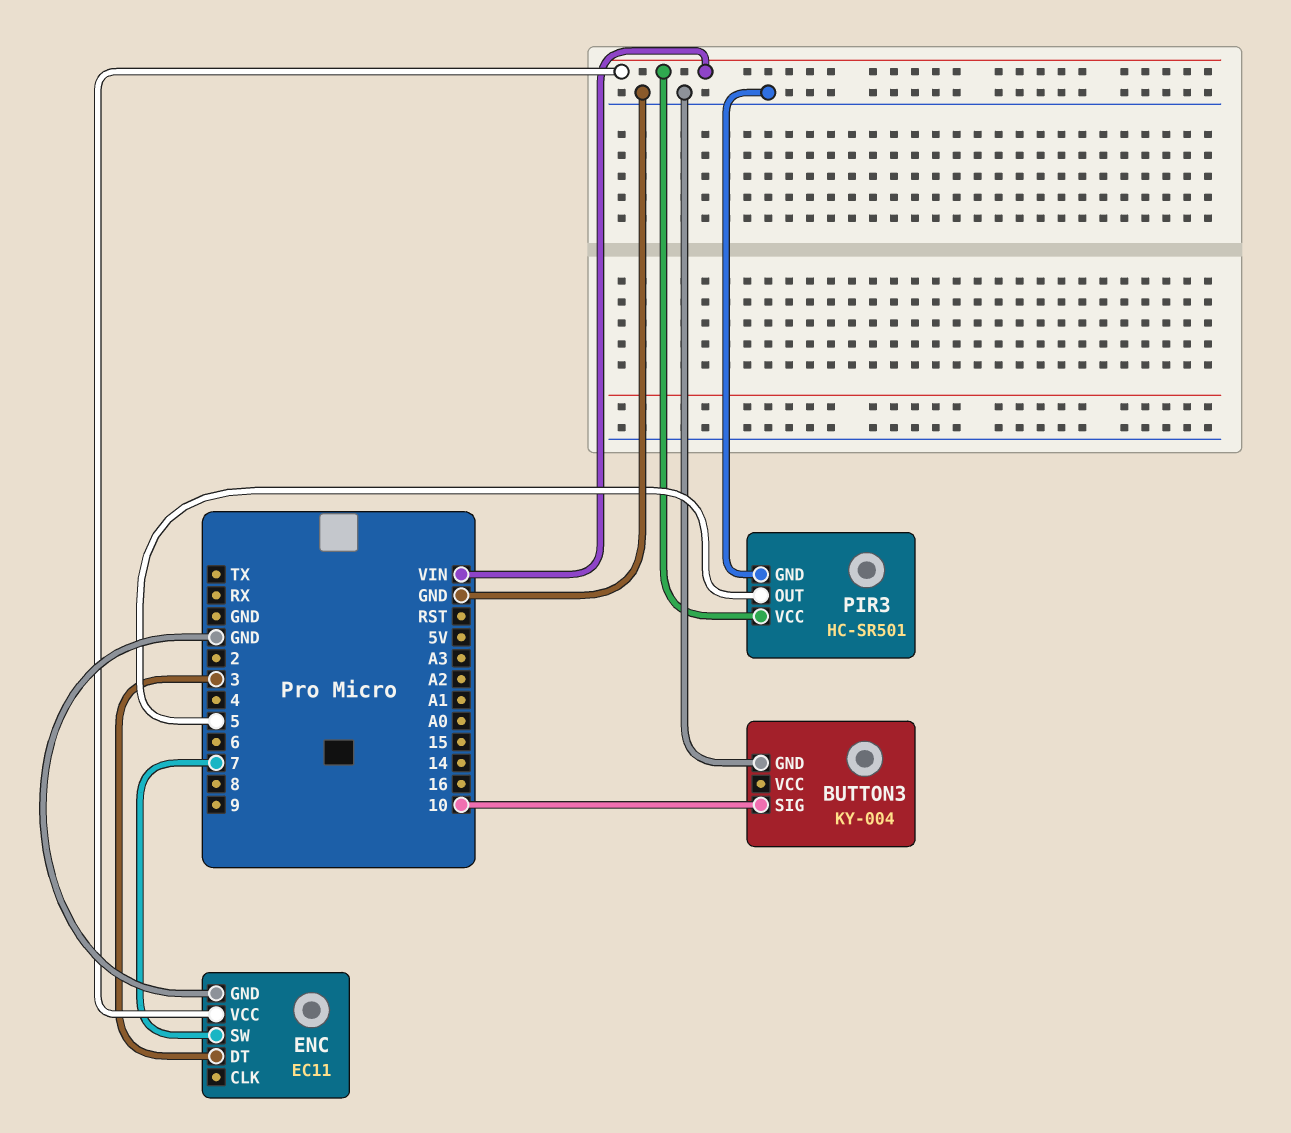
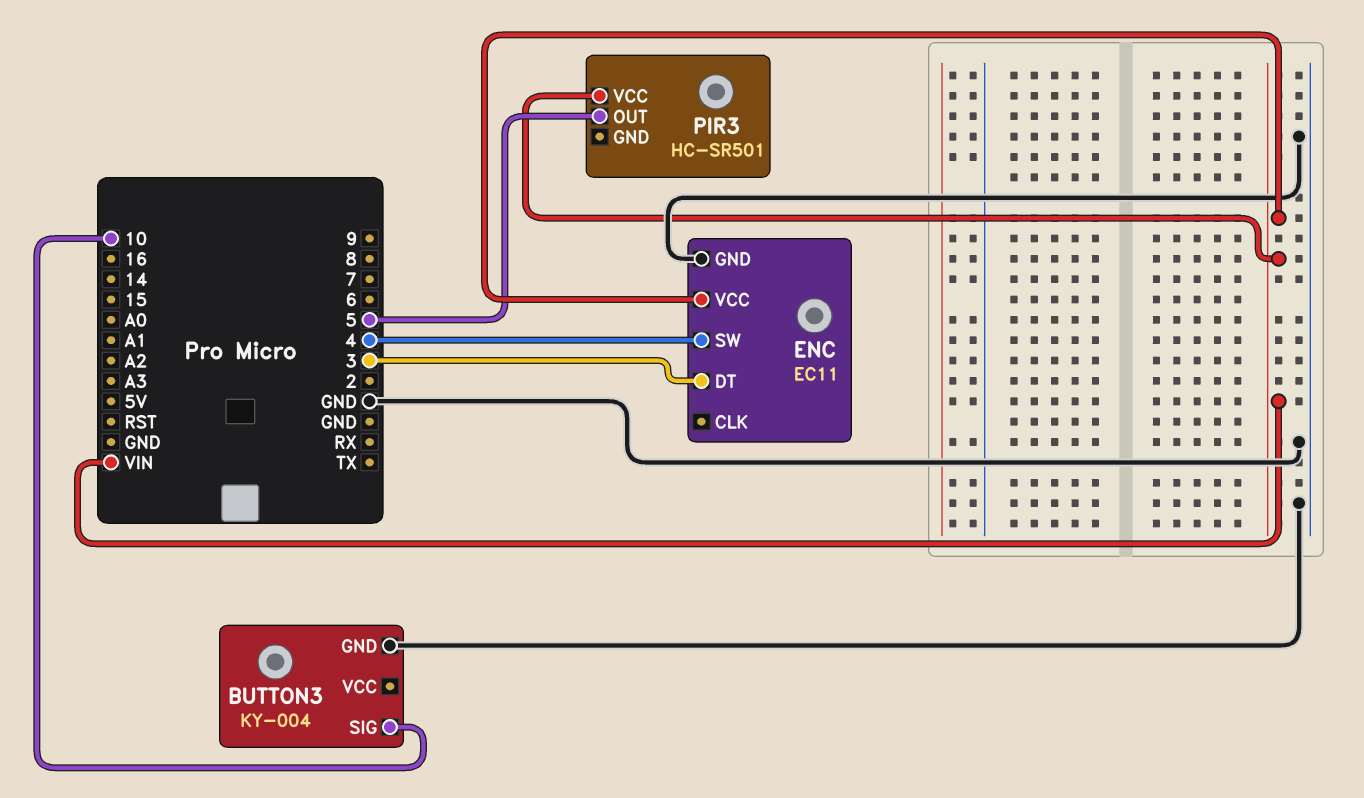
ENC pin SW: 7 -> 4
PIR3 pin GND: GND -> none

